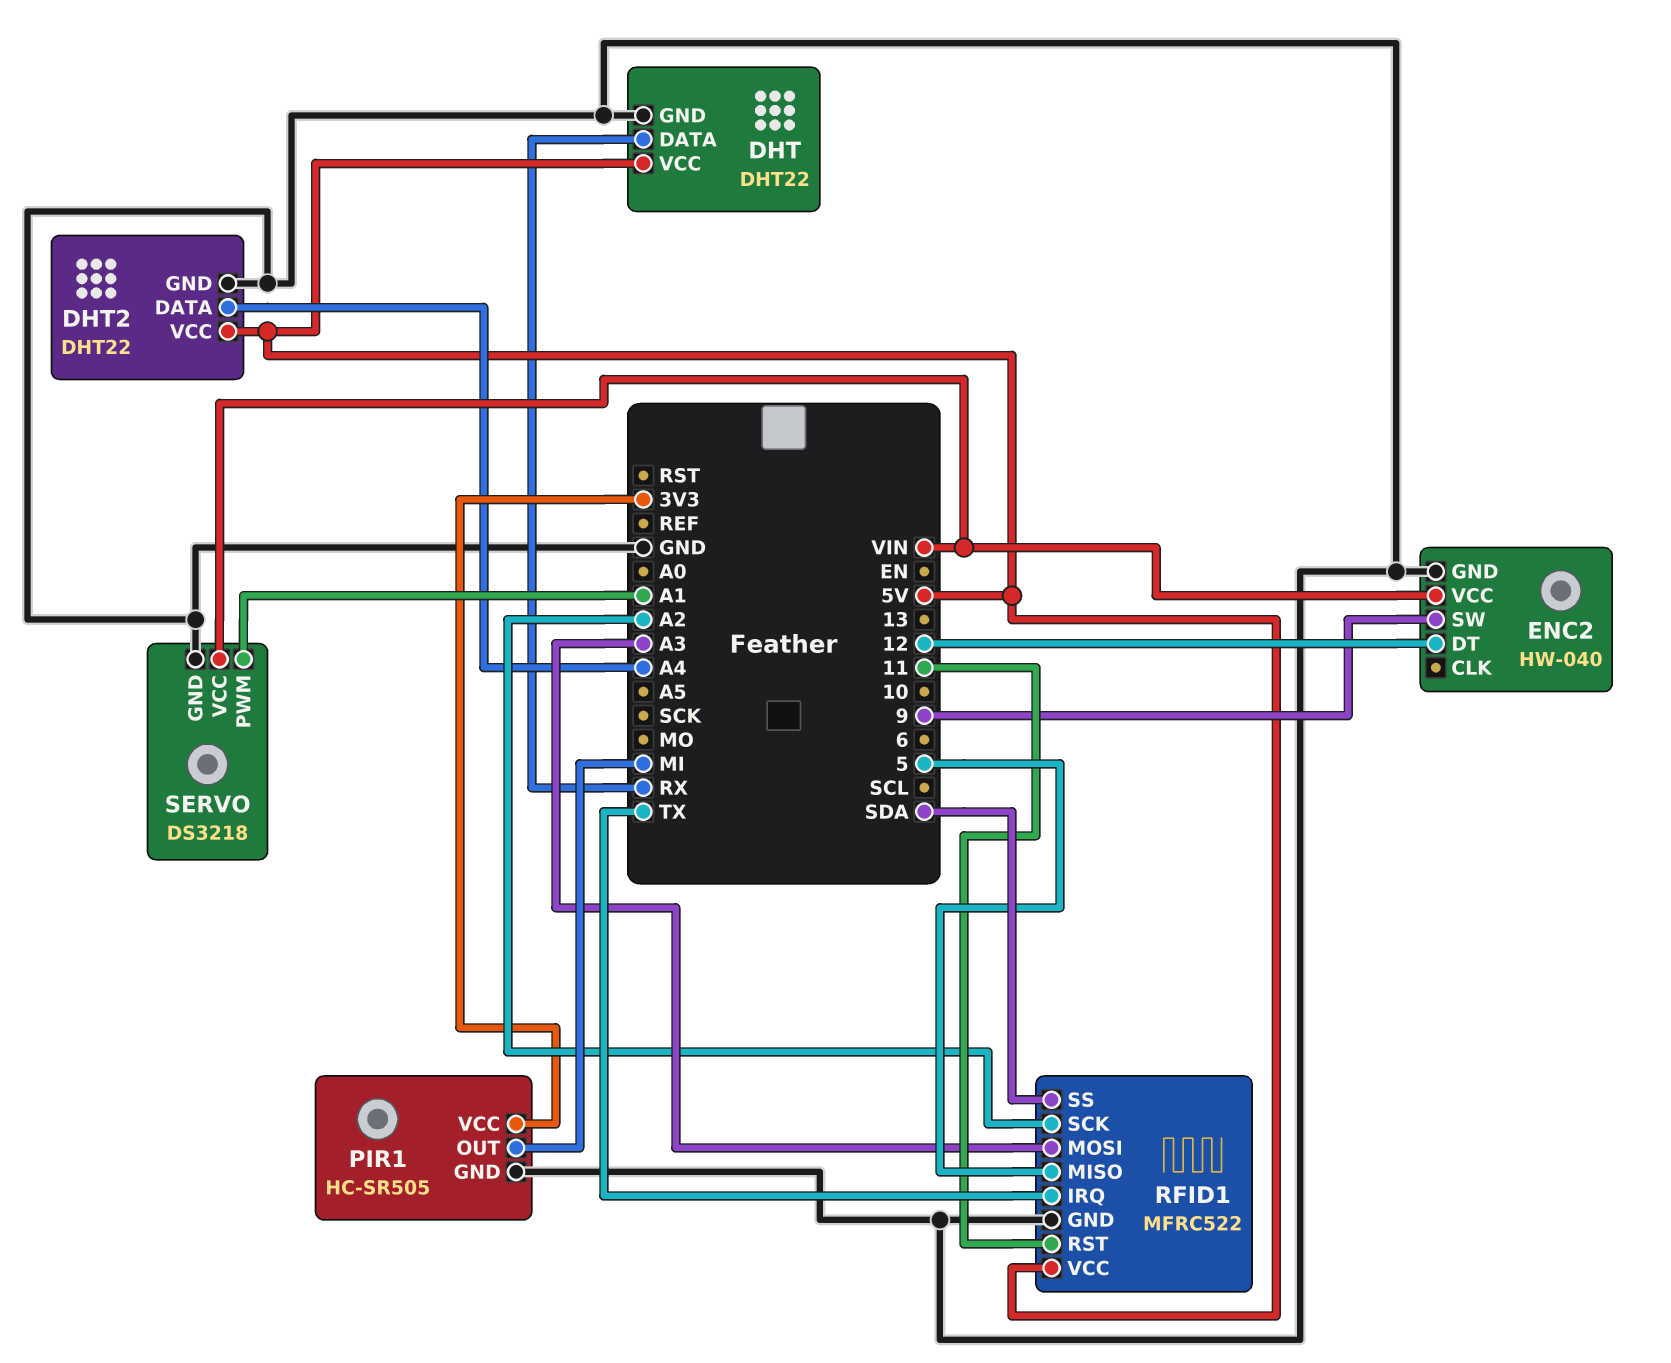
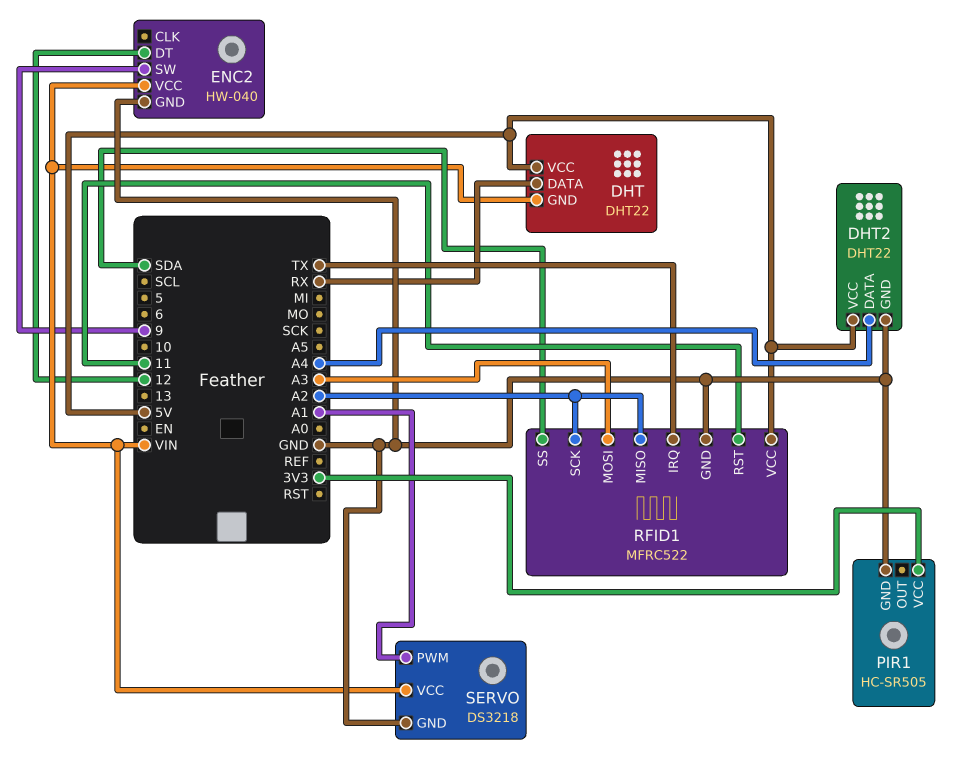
DHT pin GND: GND -> VIN
PIR1 pin OUT: MI -> none
RFID1 pin MISO: 5 -> A2

